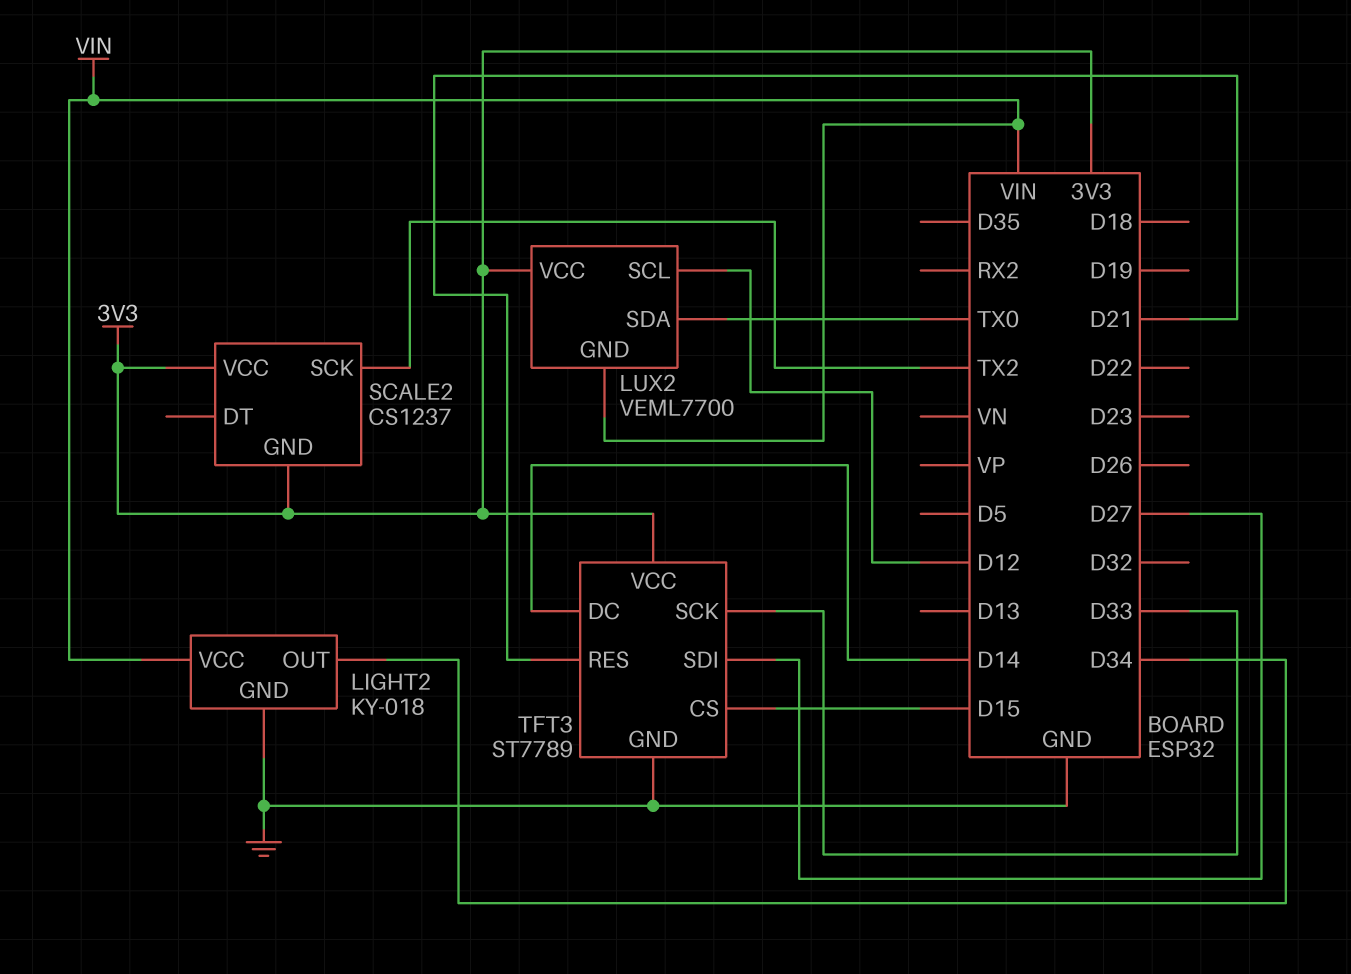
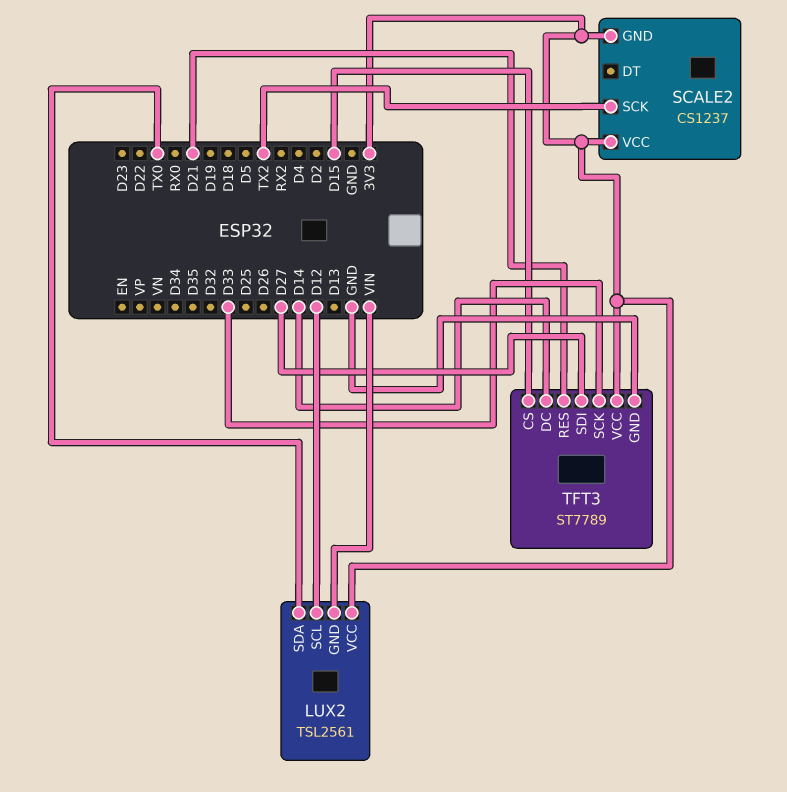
LIGHT2: KY-018 -> none
LIGHT2 pin GND: GND -> none
LIGHT2 pin OUT: D34 -> none
LIGHT2 pin VCC: VIN -> none
LUX2: VEML7700 -> TSL2561

